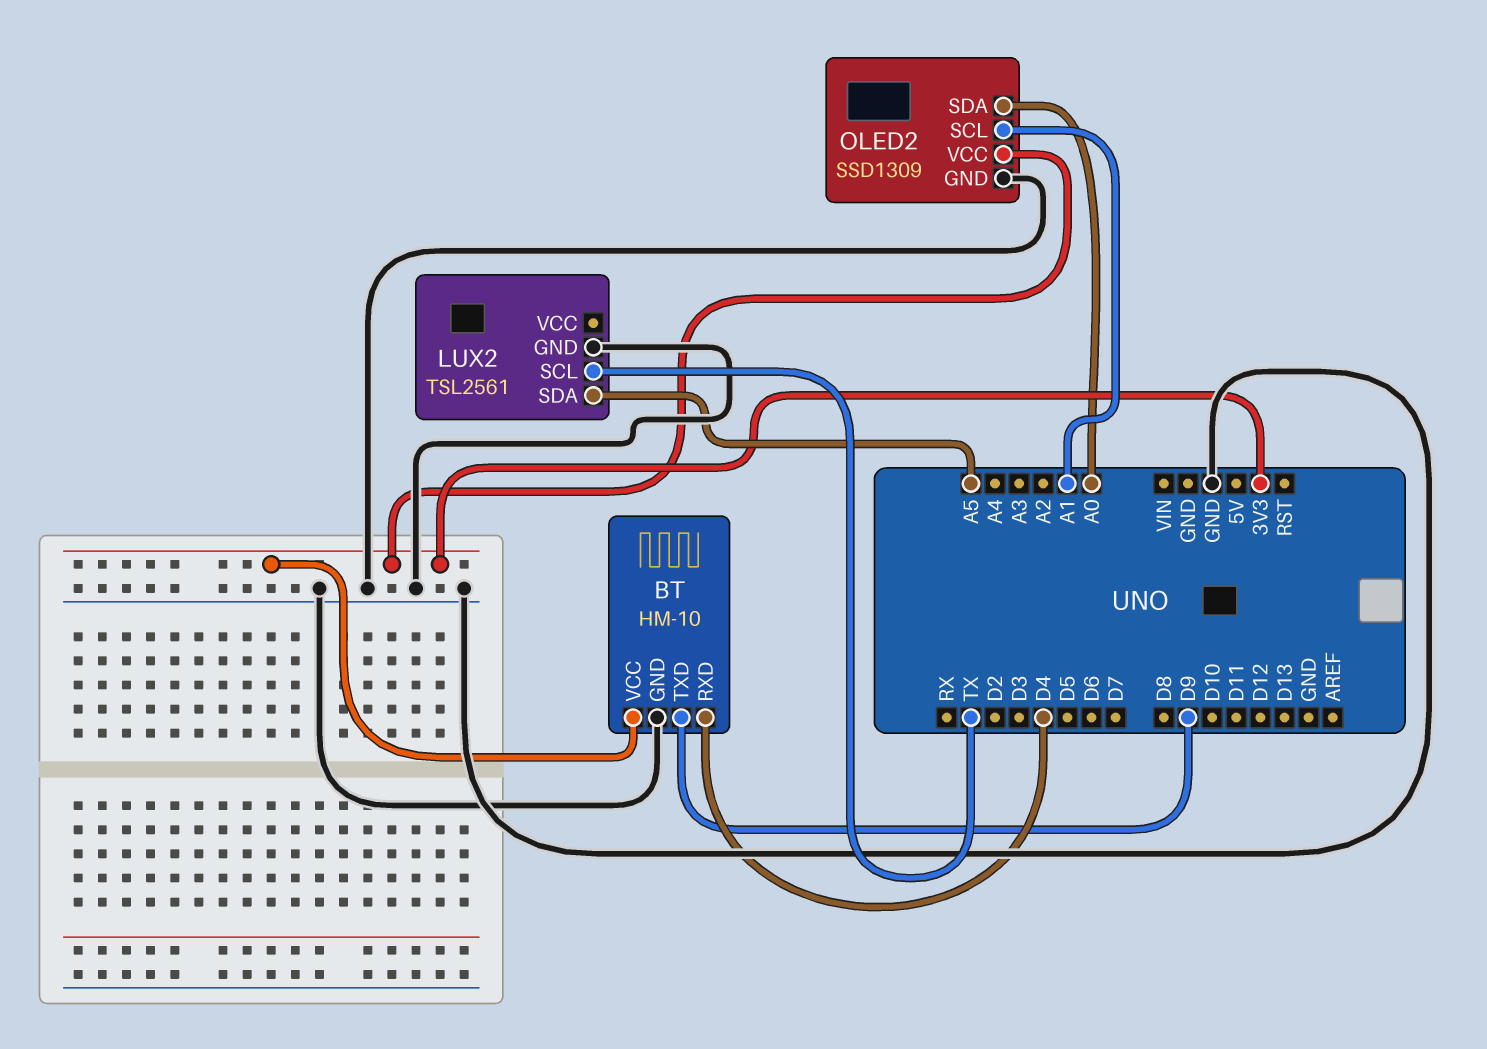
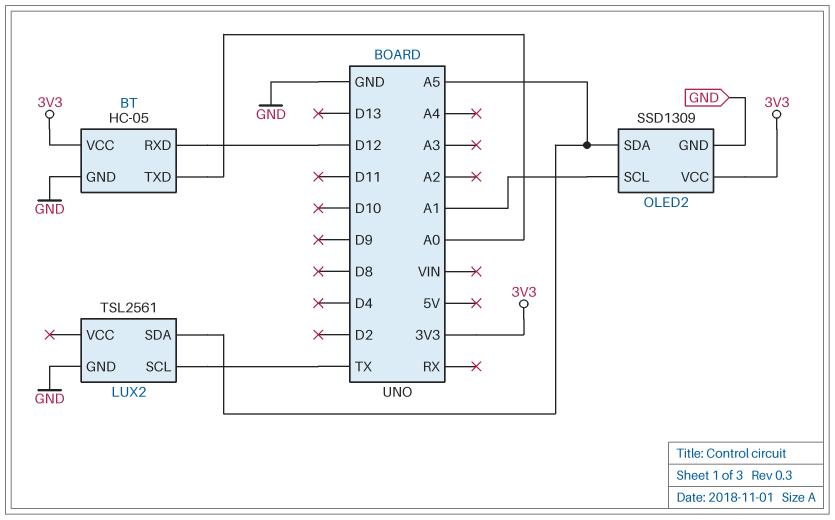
BT: HM-10 -> HC-05
BT pin RXD: D4 -> D12
BT pin TXD: D9 -> A0
OLED2 pin SDA: A0 -> A5

